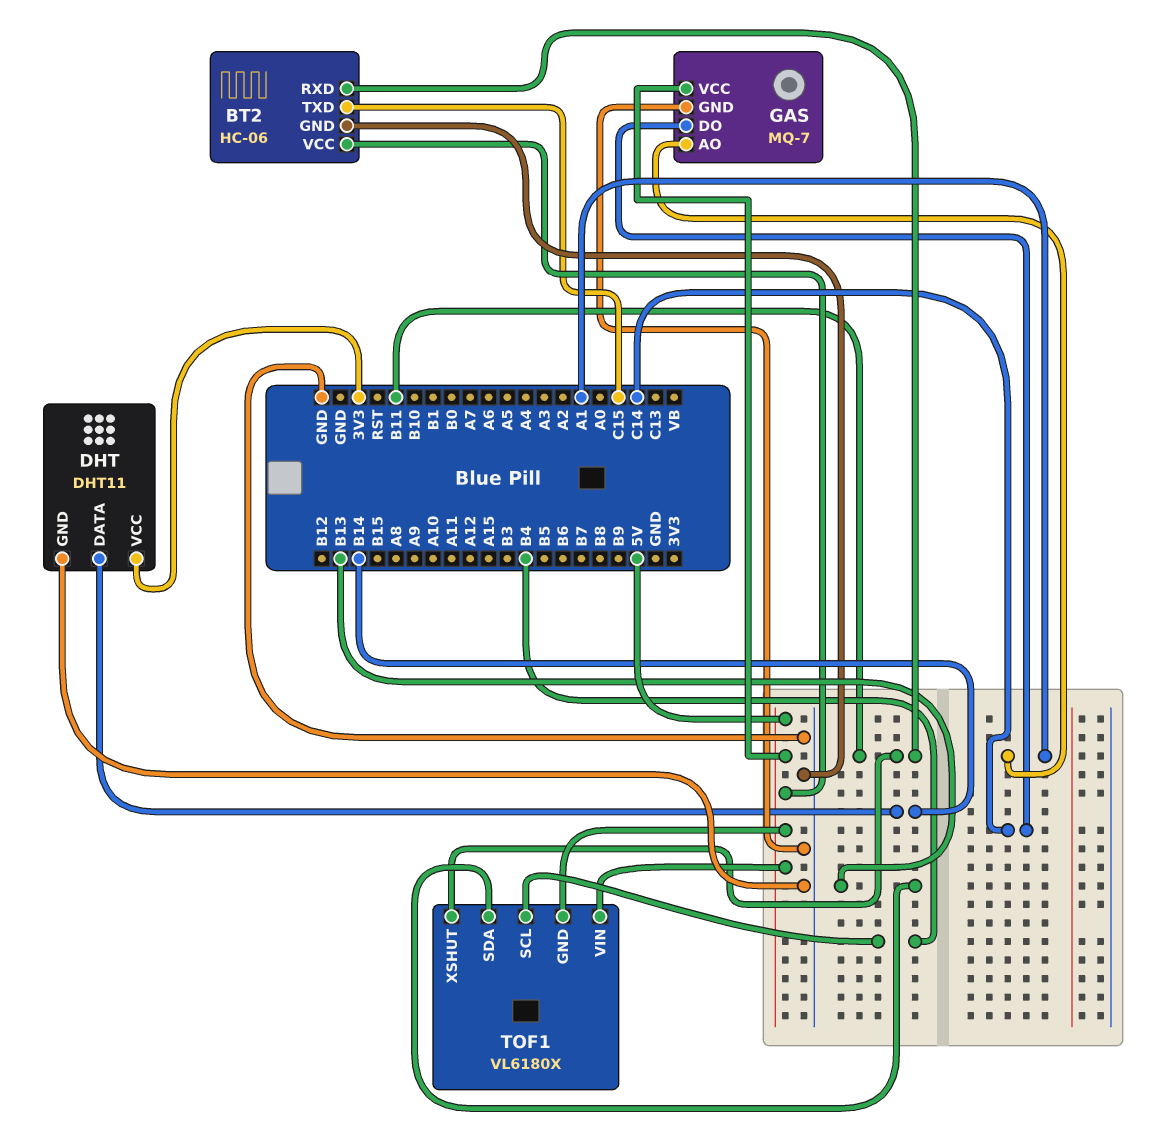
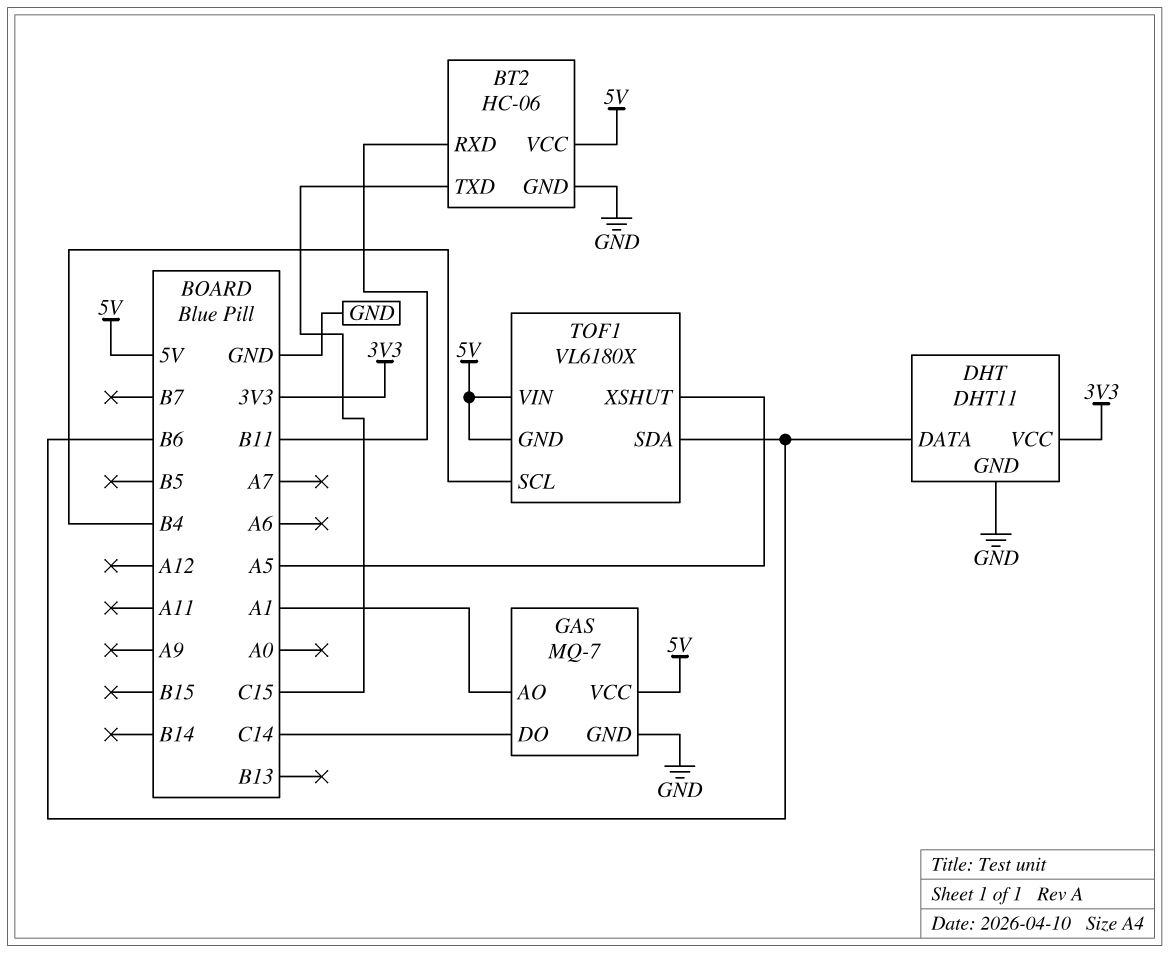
DHT pin DATA: B14 -> B6
TOF1 pin SDA: B13 -> B6
TOF1 pin XSHUT: B11 -> A5

